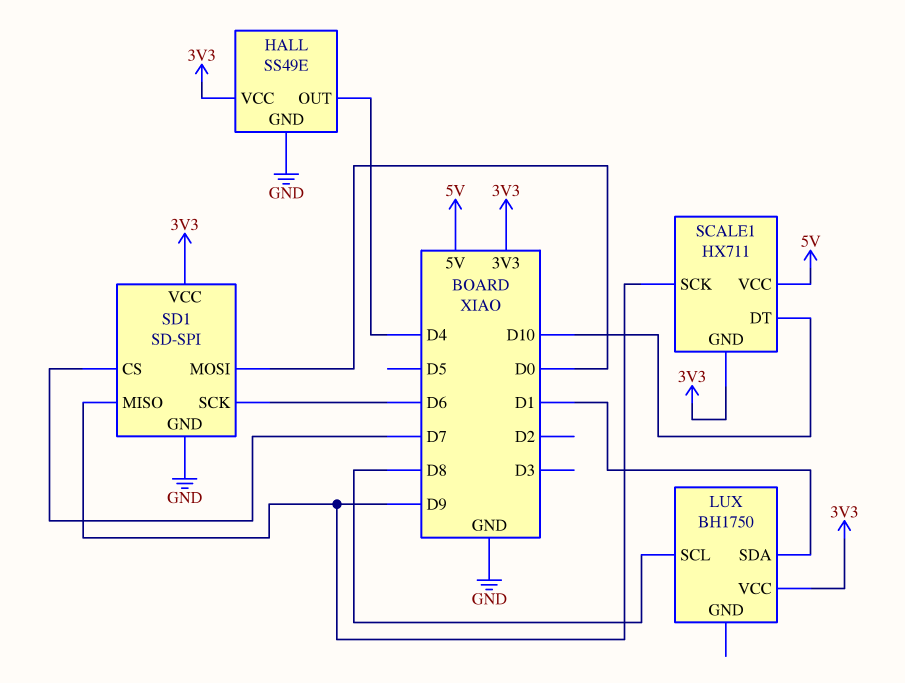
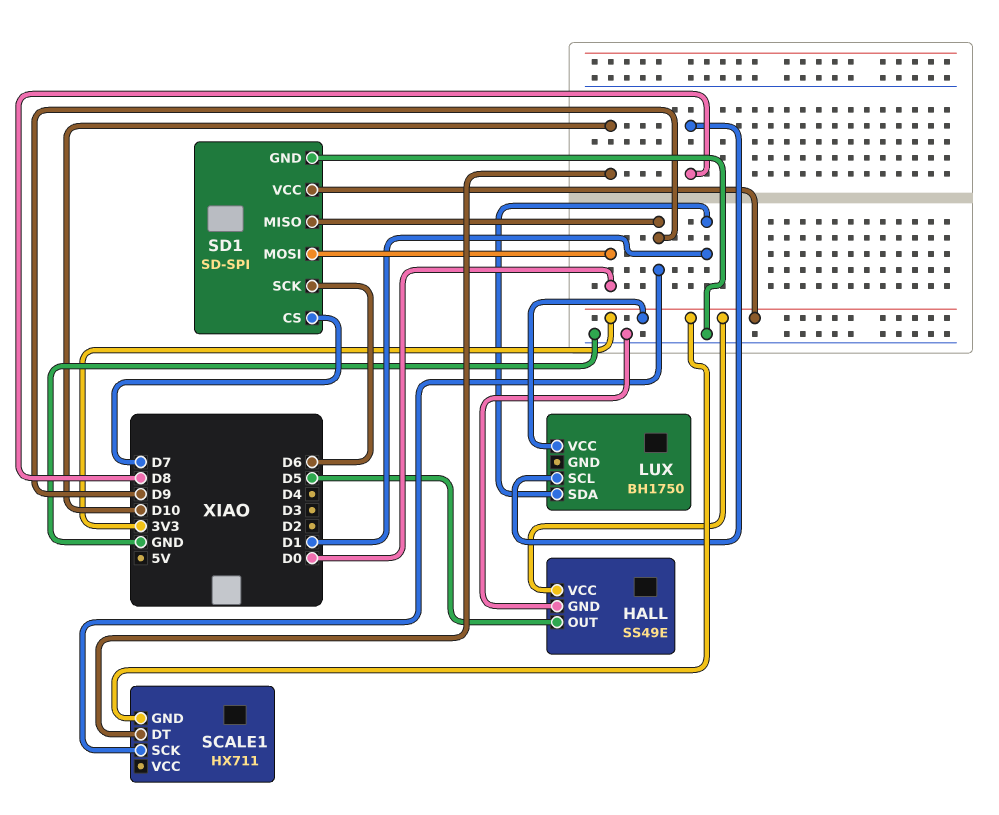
HALL pin OUT: D4 -> D5
SCALE1 pin VCC: 5V -> none

